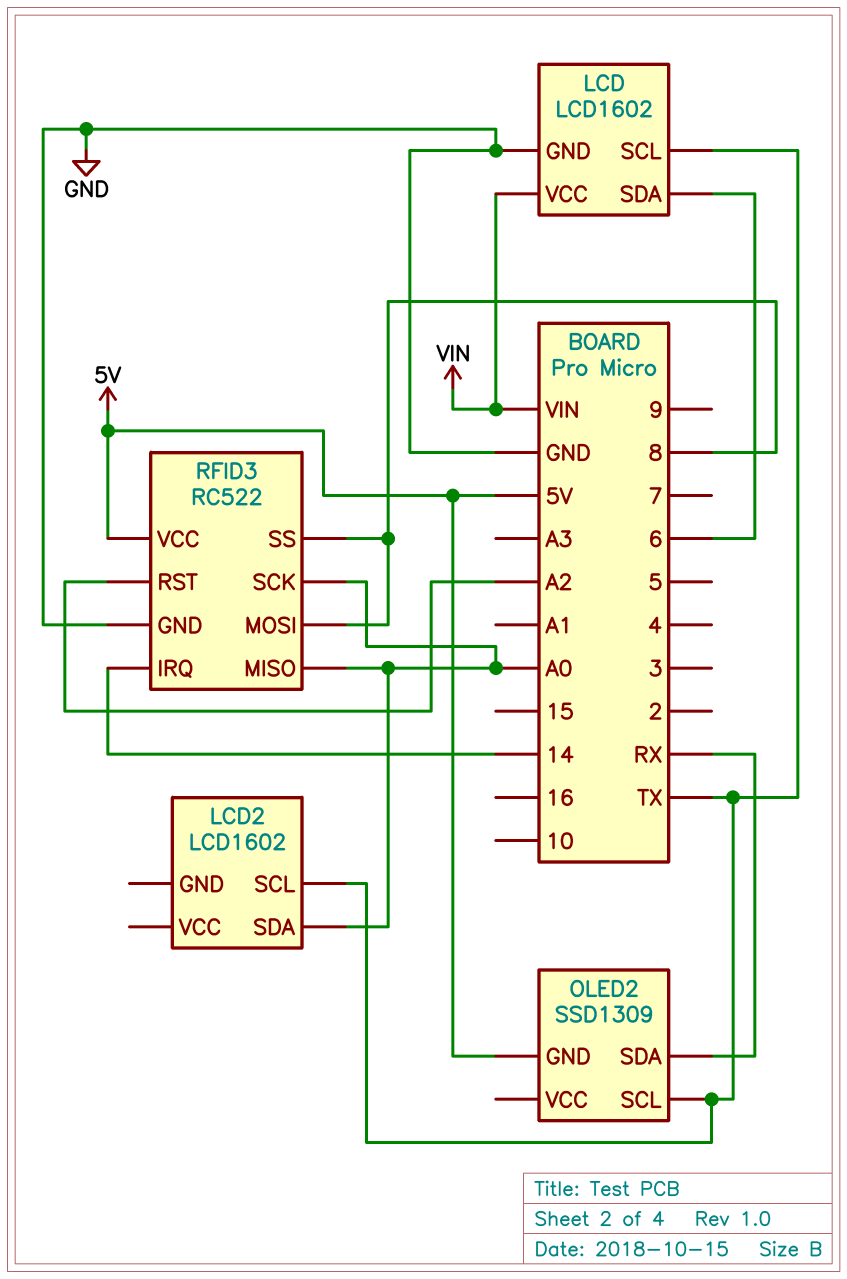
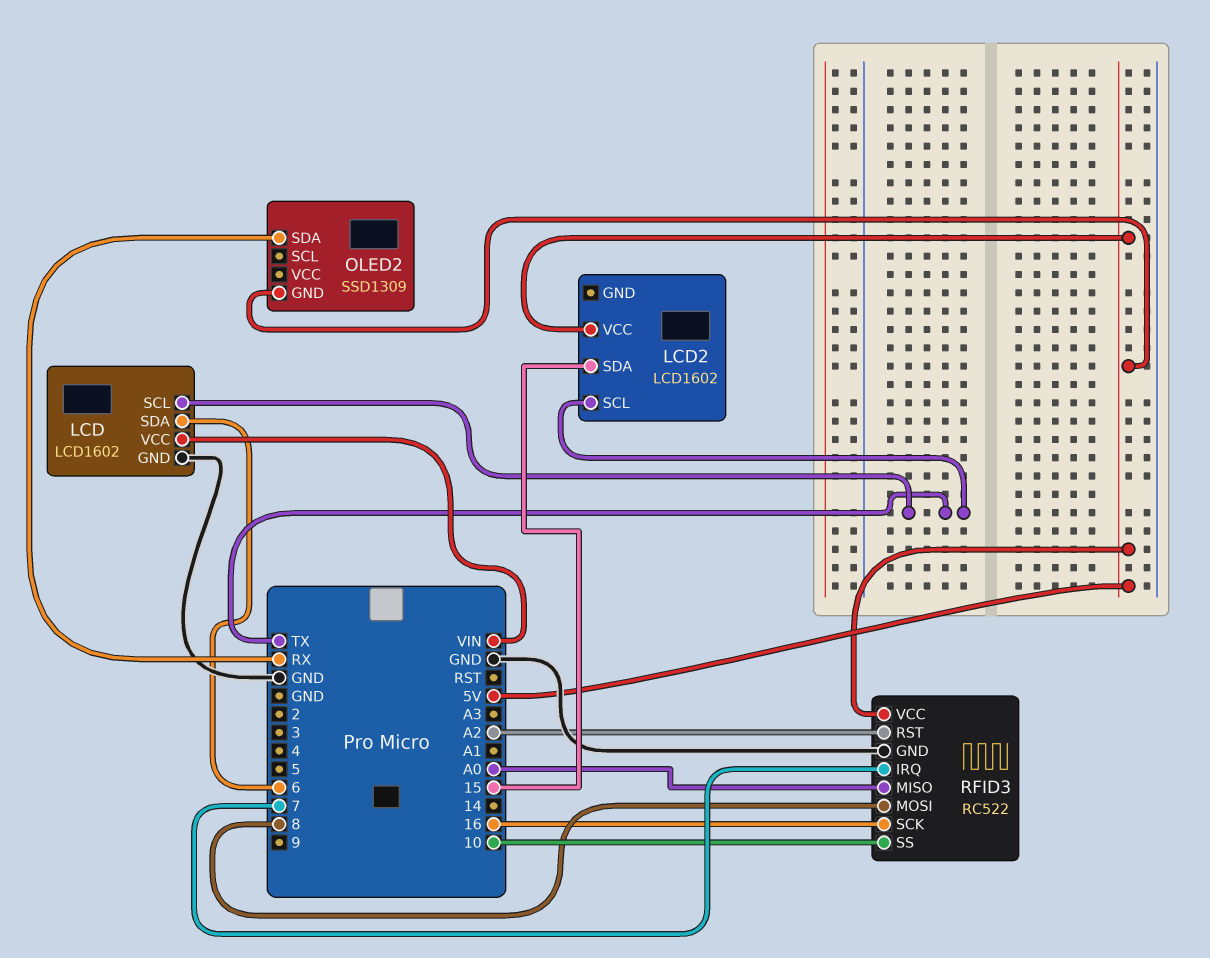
LCD2 pin SDA: A0 -> 15
LCD2 pin VCC: none -> 5V
OLED2 pin SCL: TX -> none
RFID3 pin IRQ: 14 -> 7
RFID3 pin SCK: A0 -> 16
RFID3 pin SS: 8 -> 10

